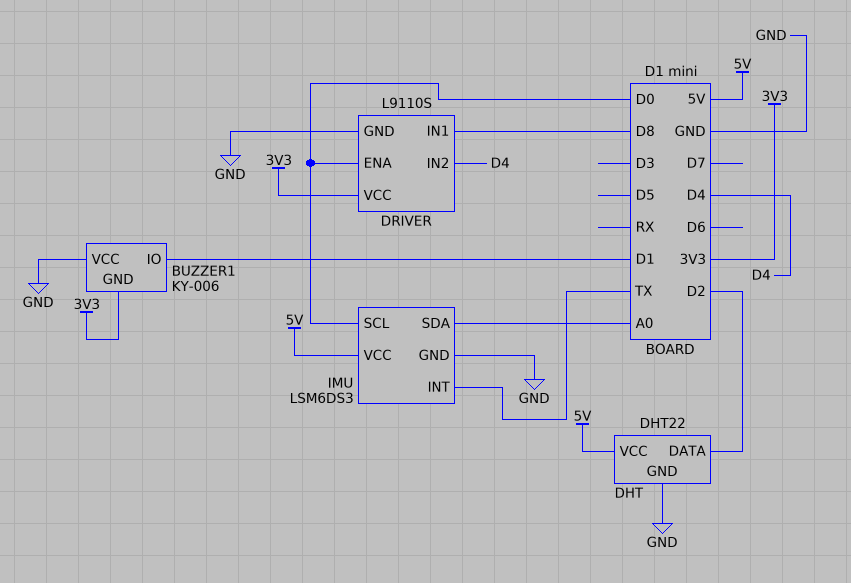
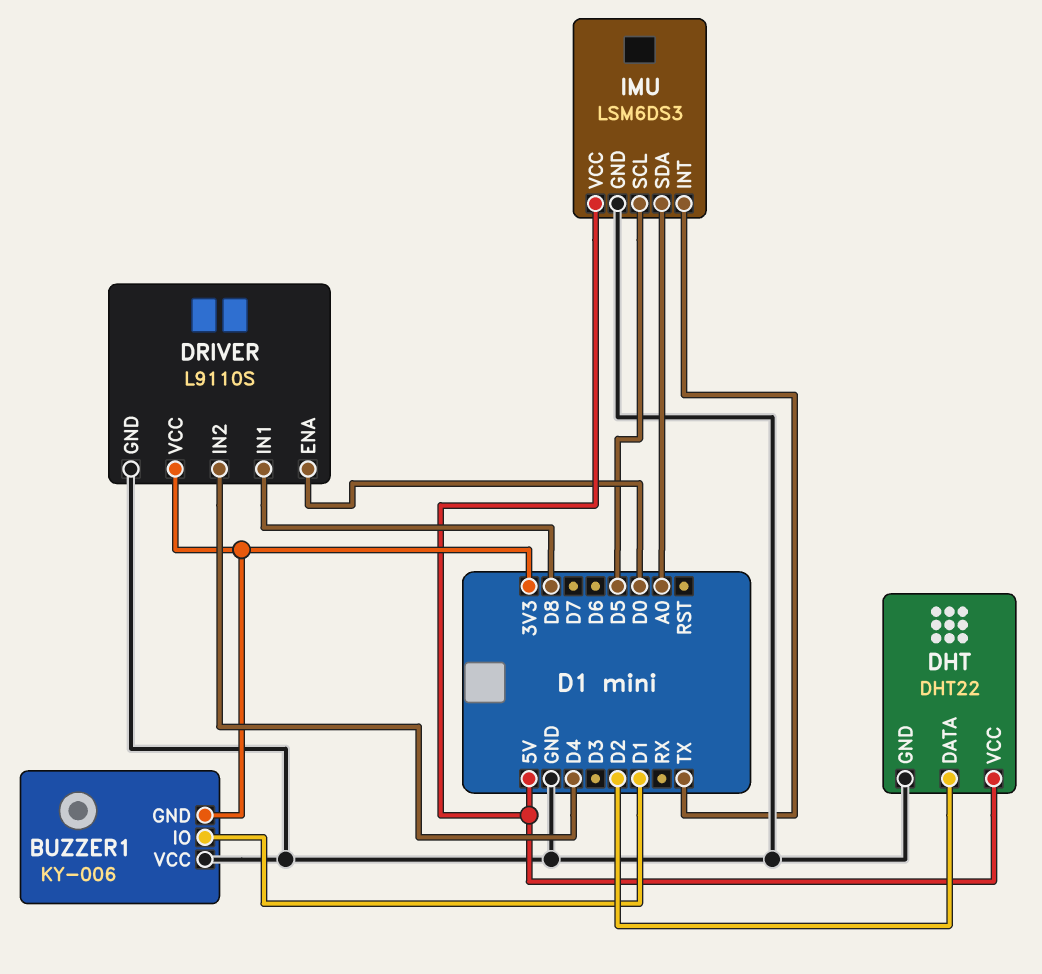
IMU pin SCL: D0 -> D5

